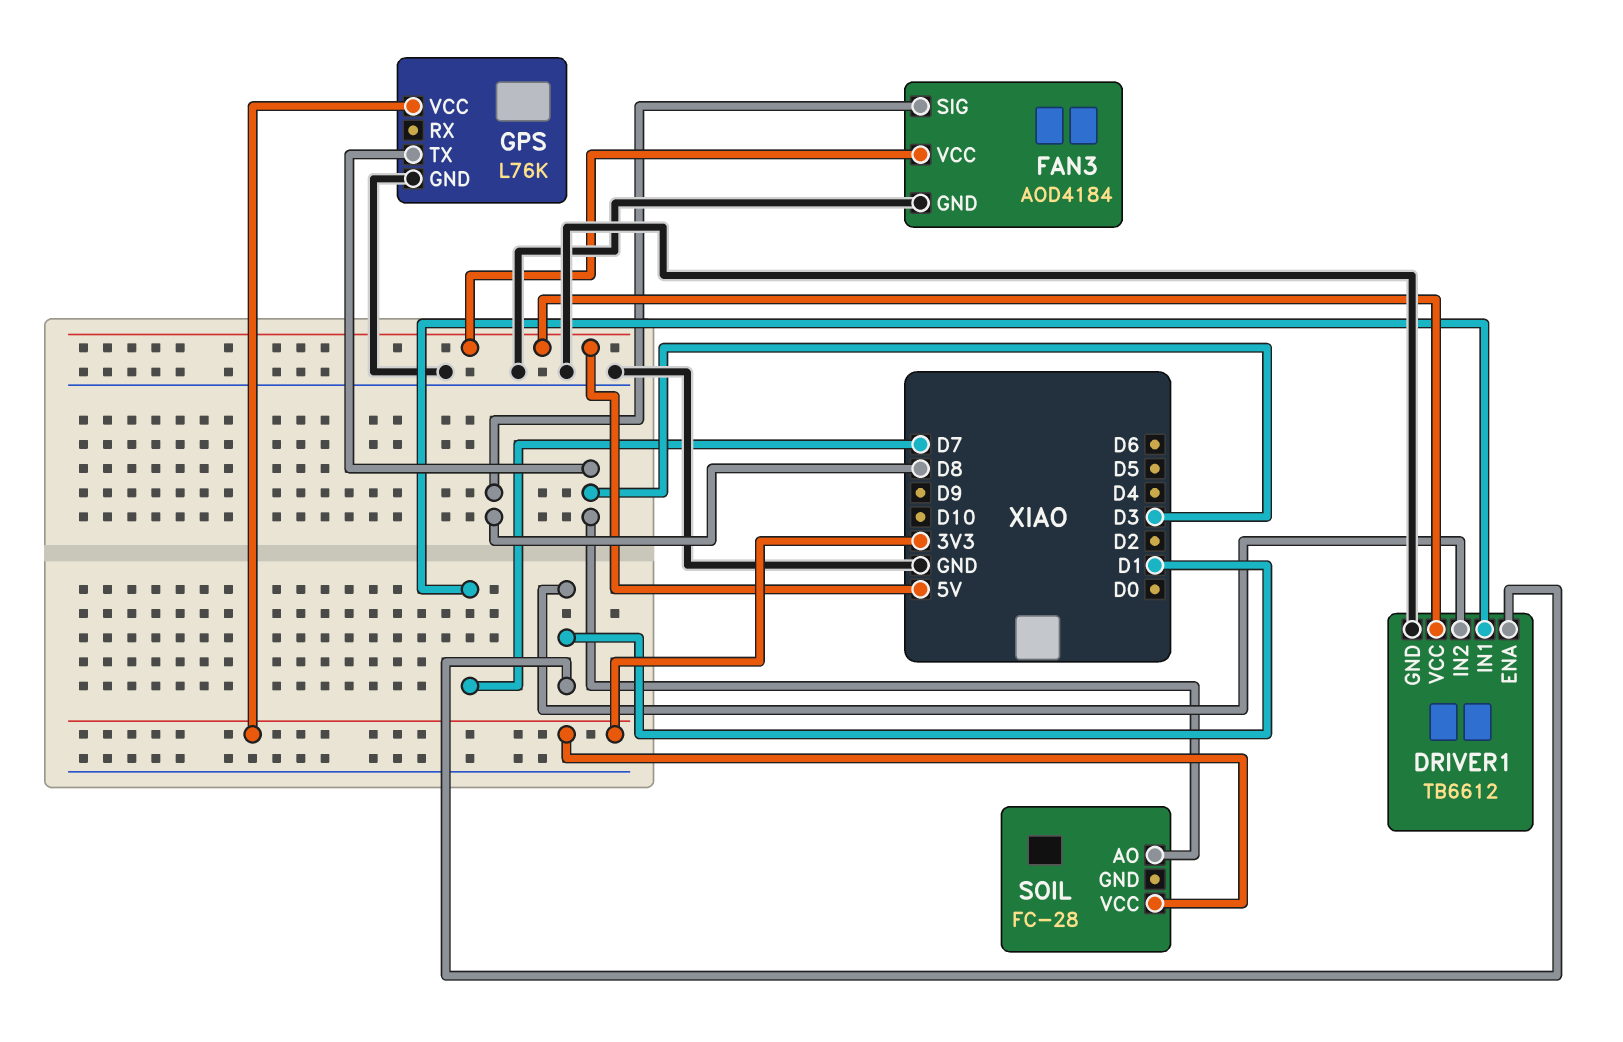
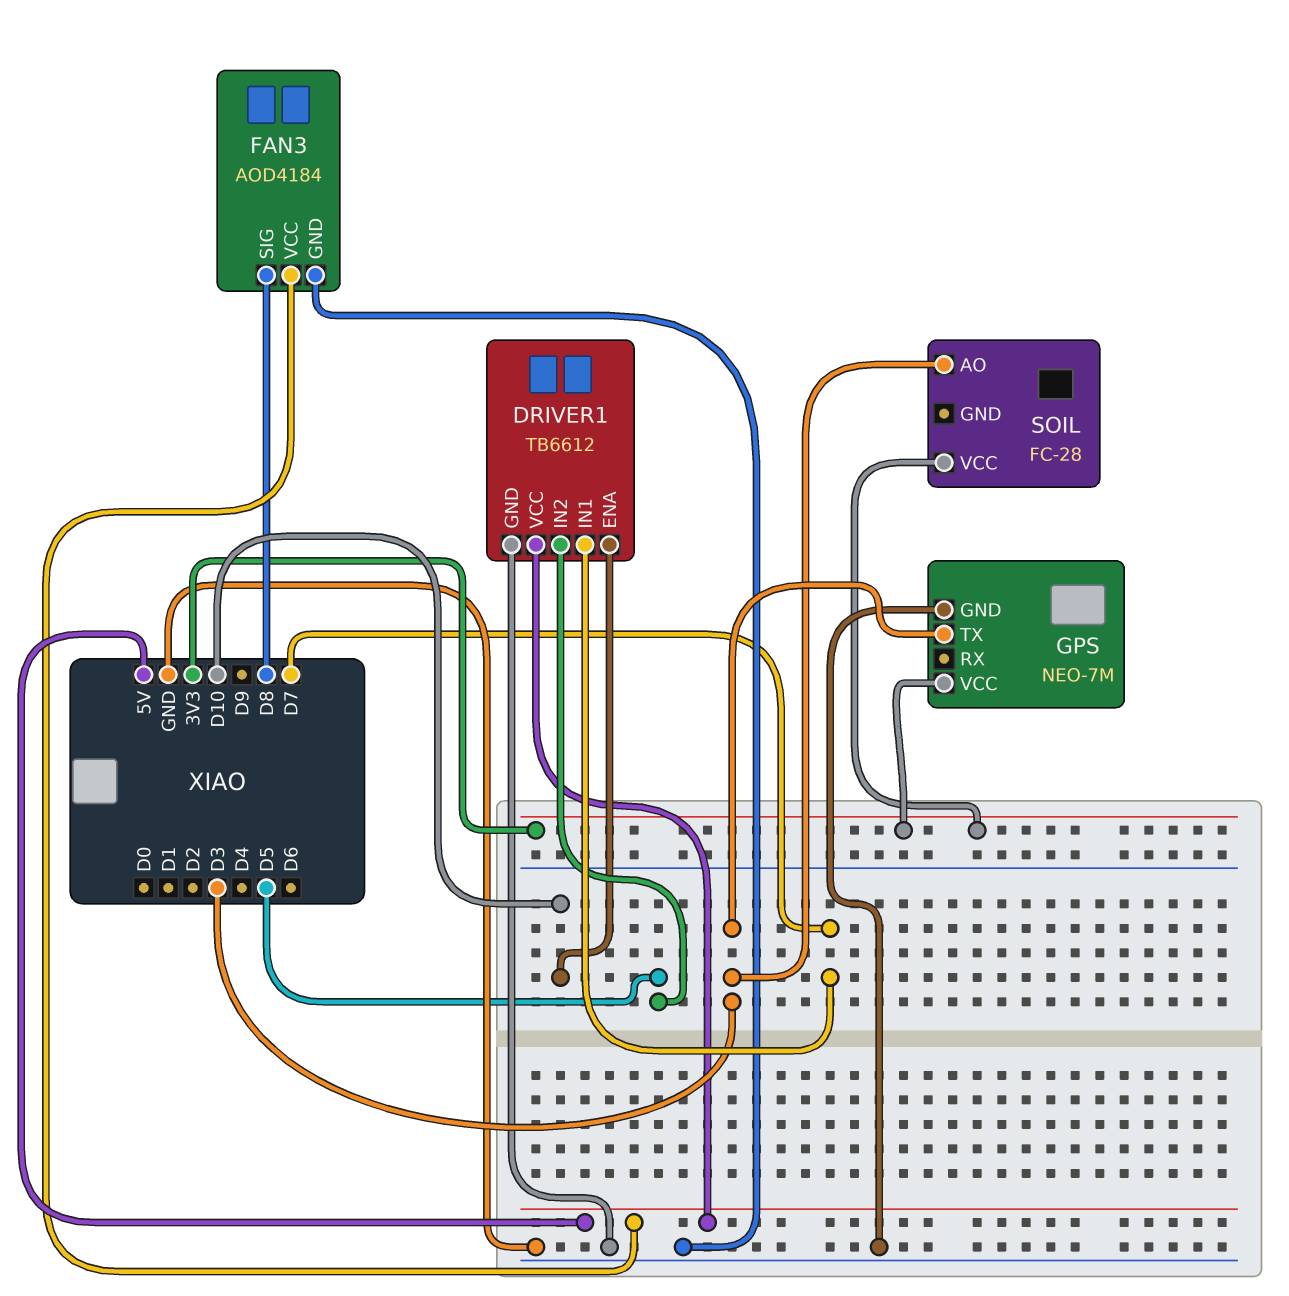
DRIVER1 pin ENA: D1 -> D10
DRIVER1 pin IN2: D1 -> D5
GPS: L76K -> NEO-7M

